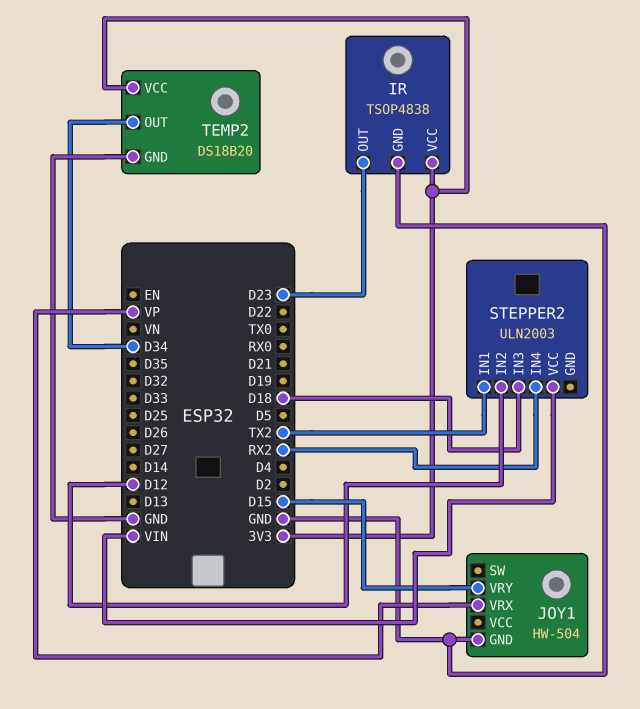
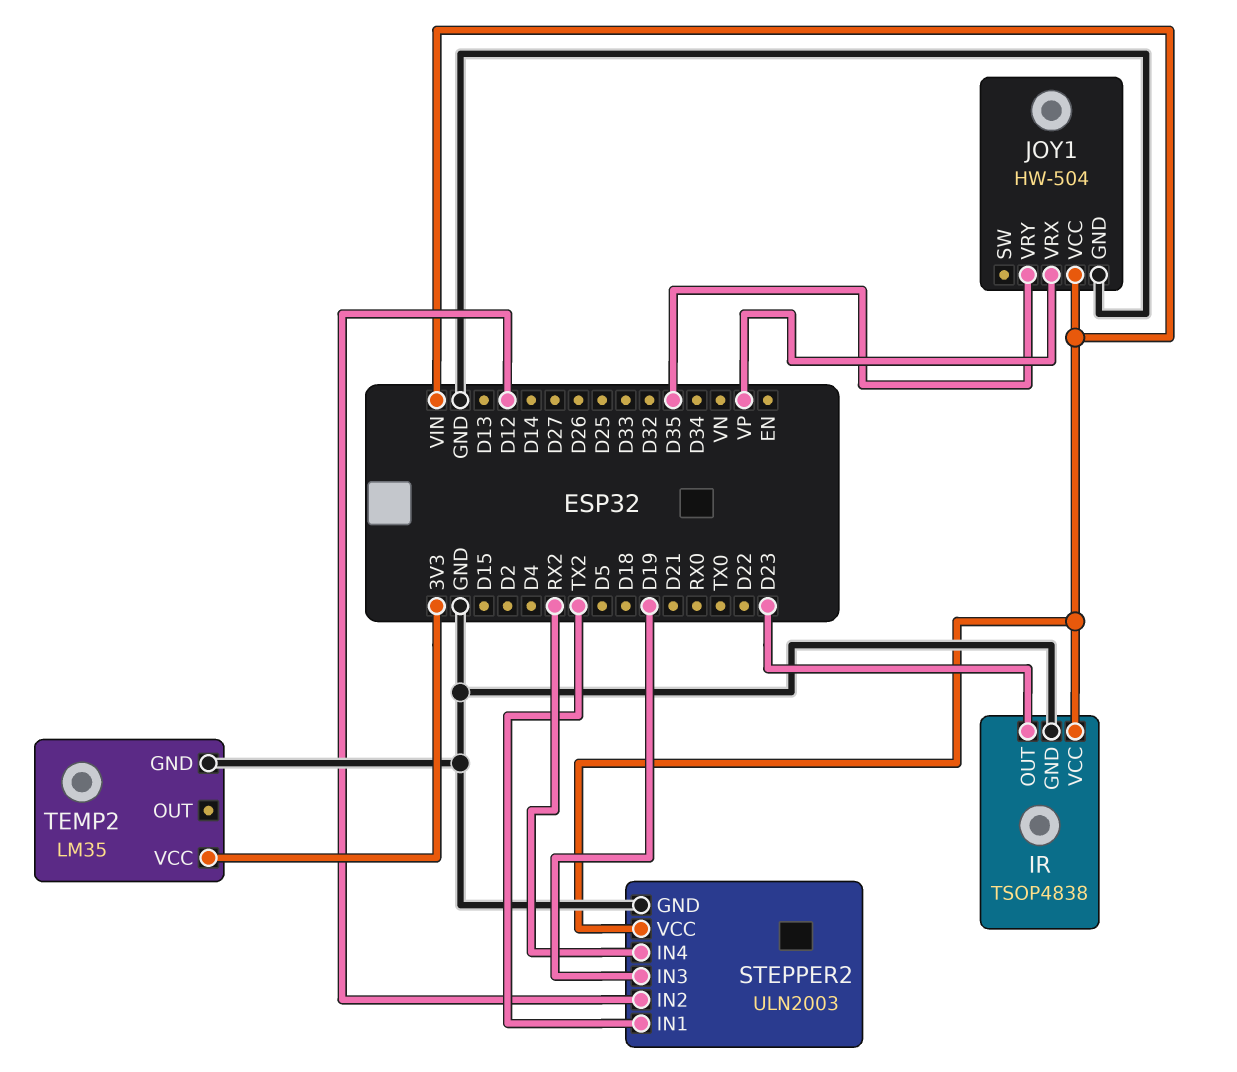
IR pin VCC: 3V3 -> VIN
JOY1 pin VCC: none -> VIN
JOY1 pin VRY: D15 -> D35
STEPPER2 pin GND: none -> GND
STEPPER2 pin IN3: D18 -> D19
TEMP2: DS18B20 -> LM35
TEMP2 pin OUT: D34 -> none

